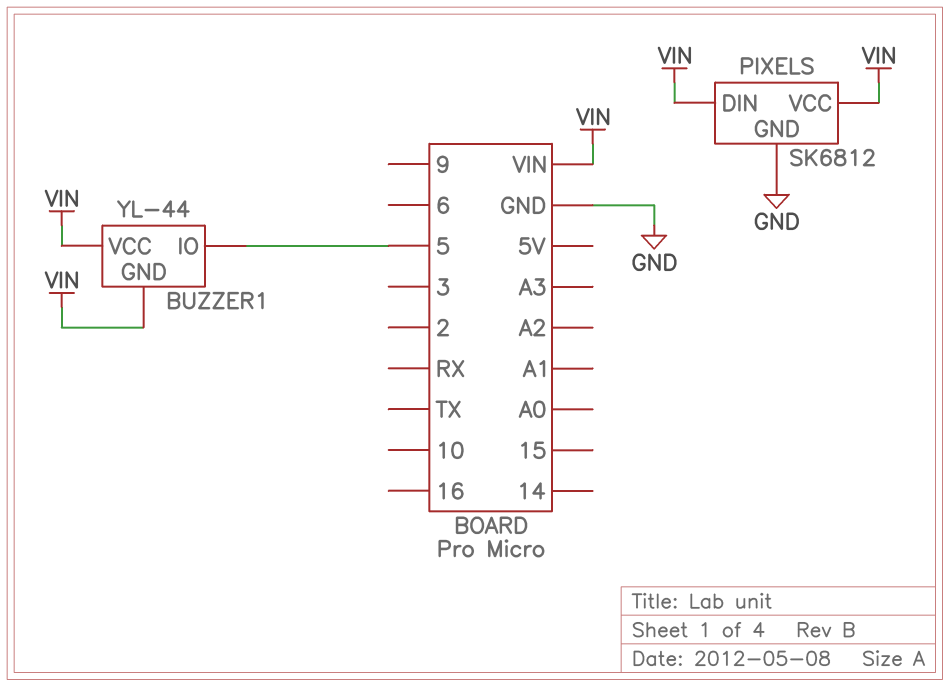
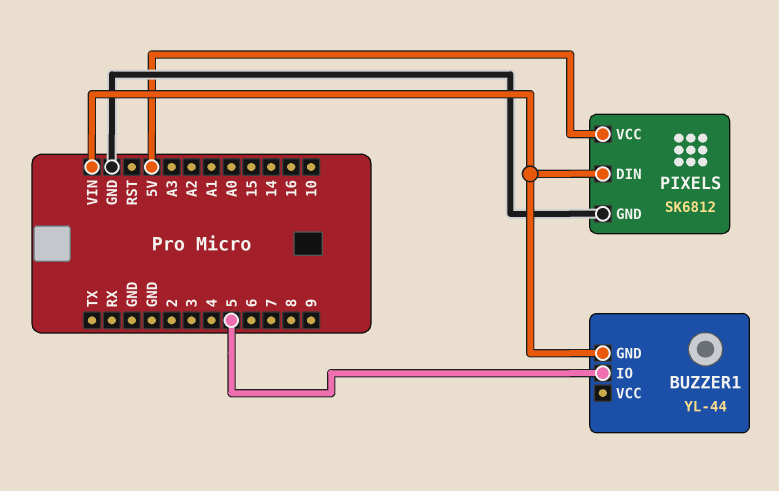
BUZZER1 pin VCC: VIN -> none
PIXELS pin VCC: VIN -> 5V

